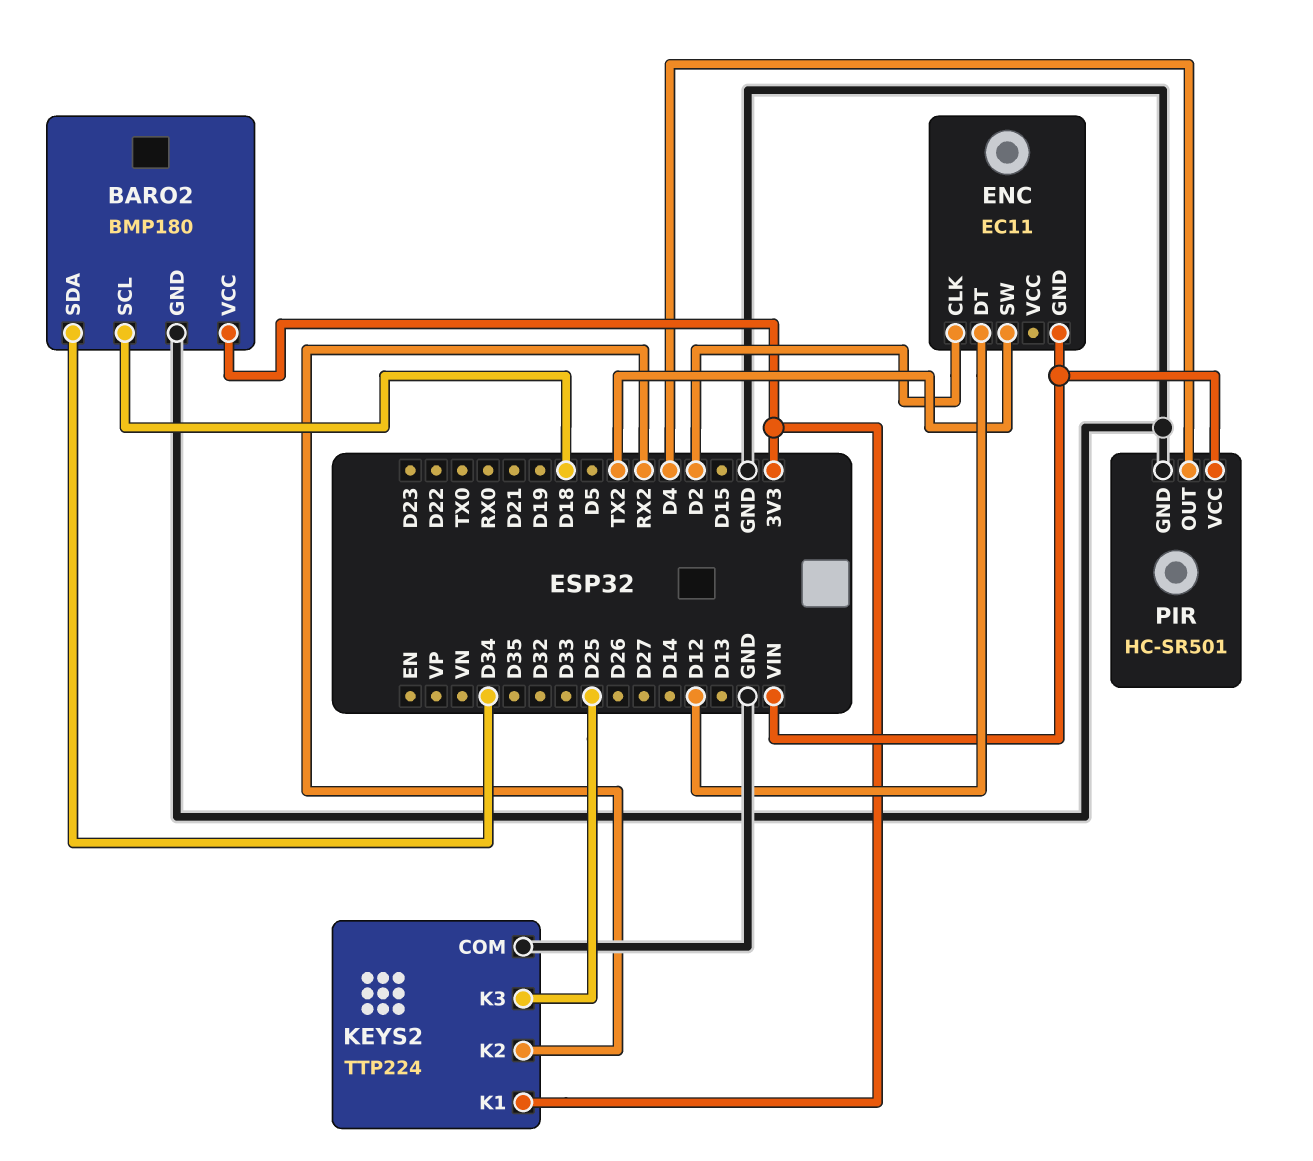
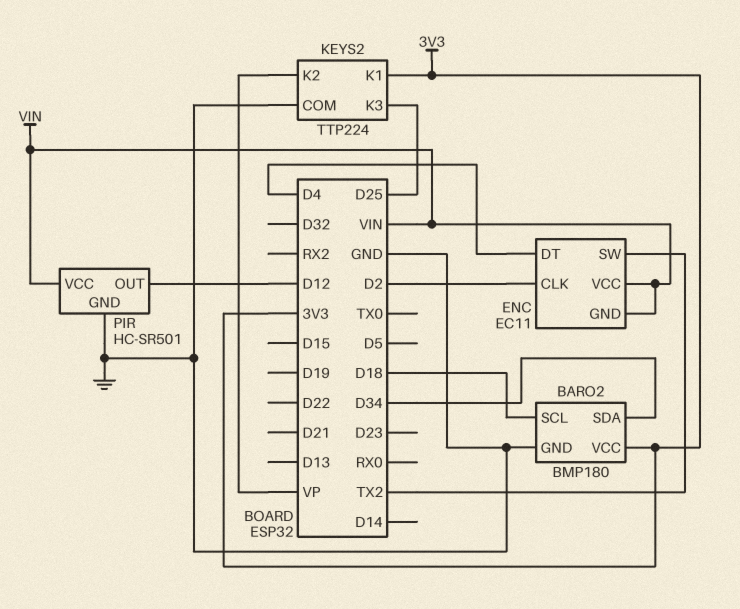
ENC pin DT: D12 -> D4
ENC pin VCC: none -> VIN
KEYS2 pin K2: RX2 -> VP
PIR pin OUT: D4 -> D12

